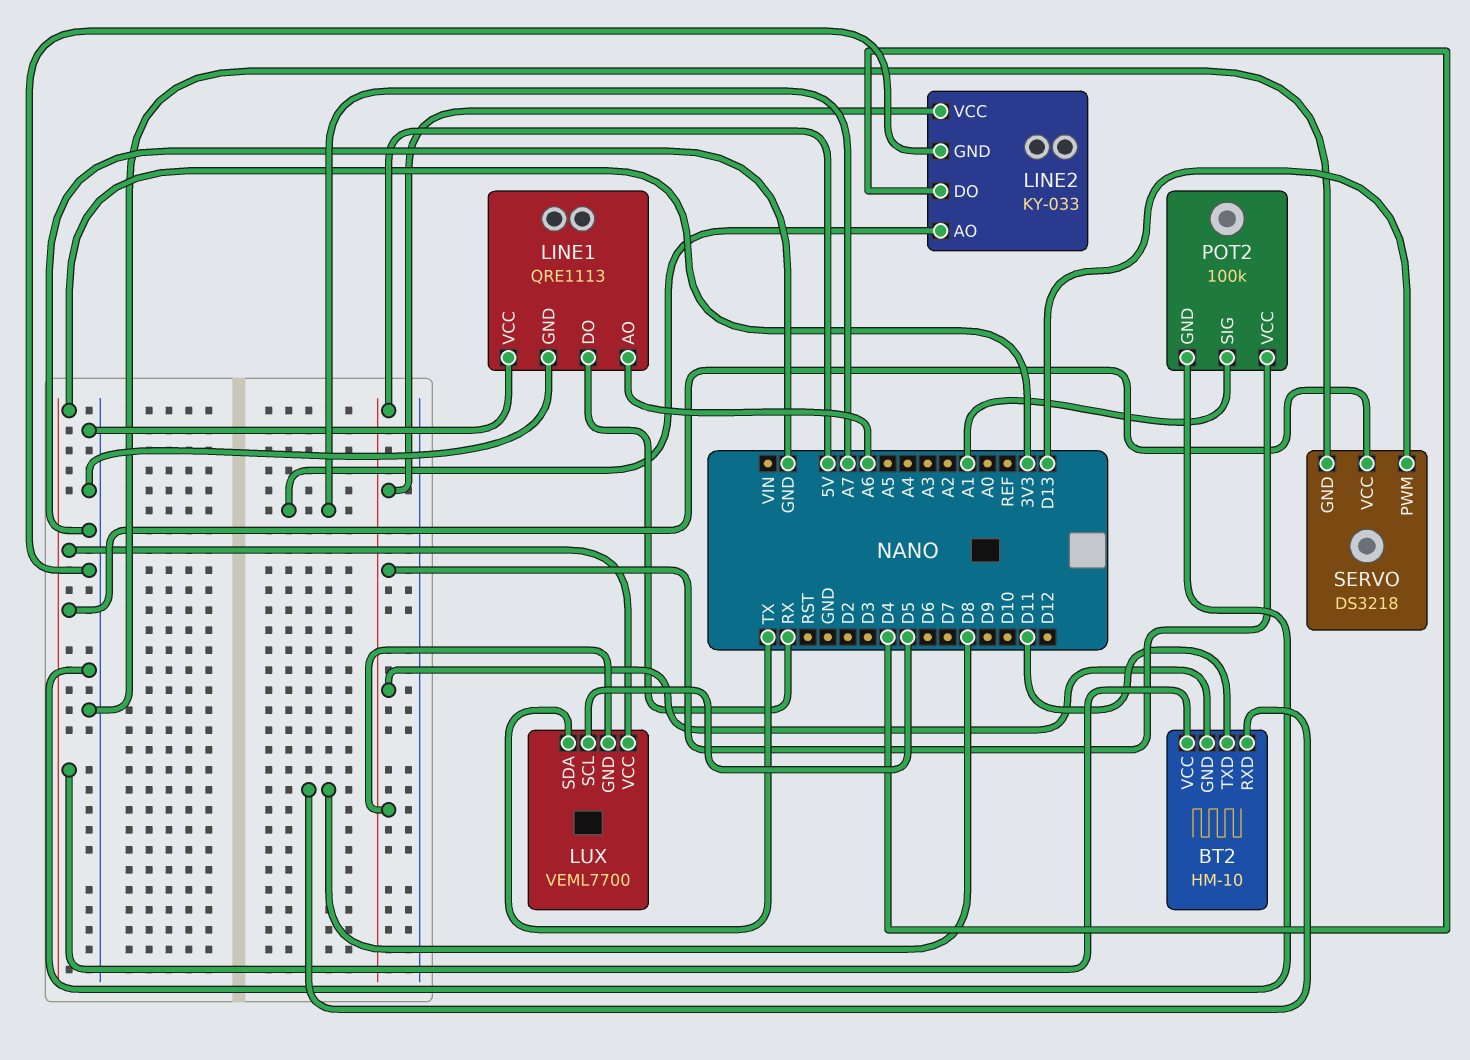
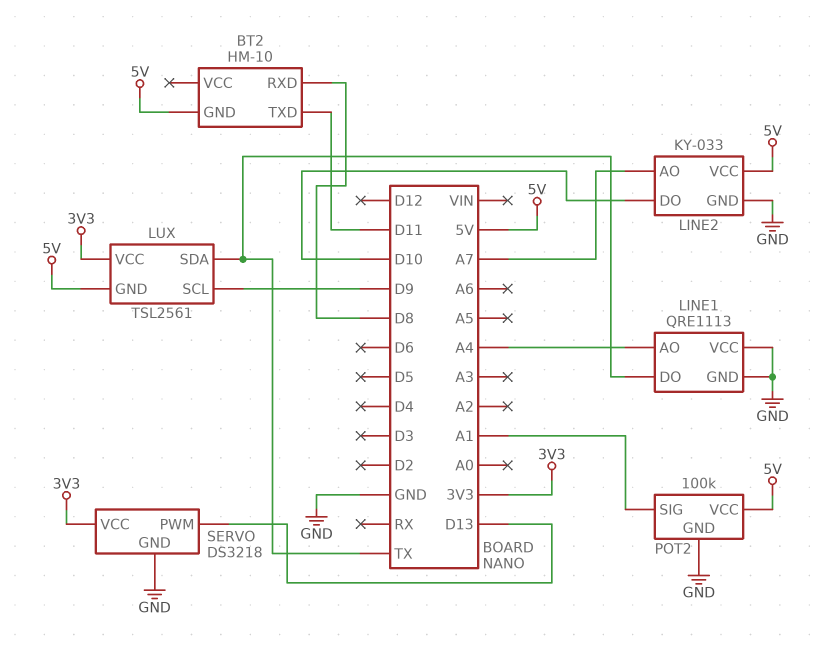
BT2 pin VCC: 3V3 -> none
LINE1 pin AO: A6 -> A4
LINE1 pin DO: RX -> TX
LINE2 pin DO: D4 -> D10
LUX: VEML7700 -> TSL2561
LUX pin SCL: D5 -> D9

